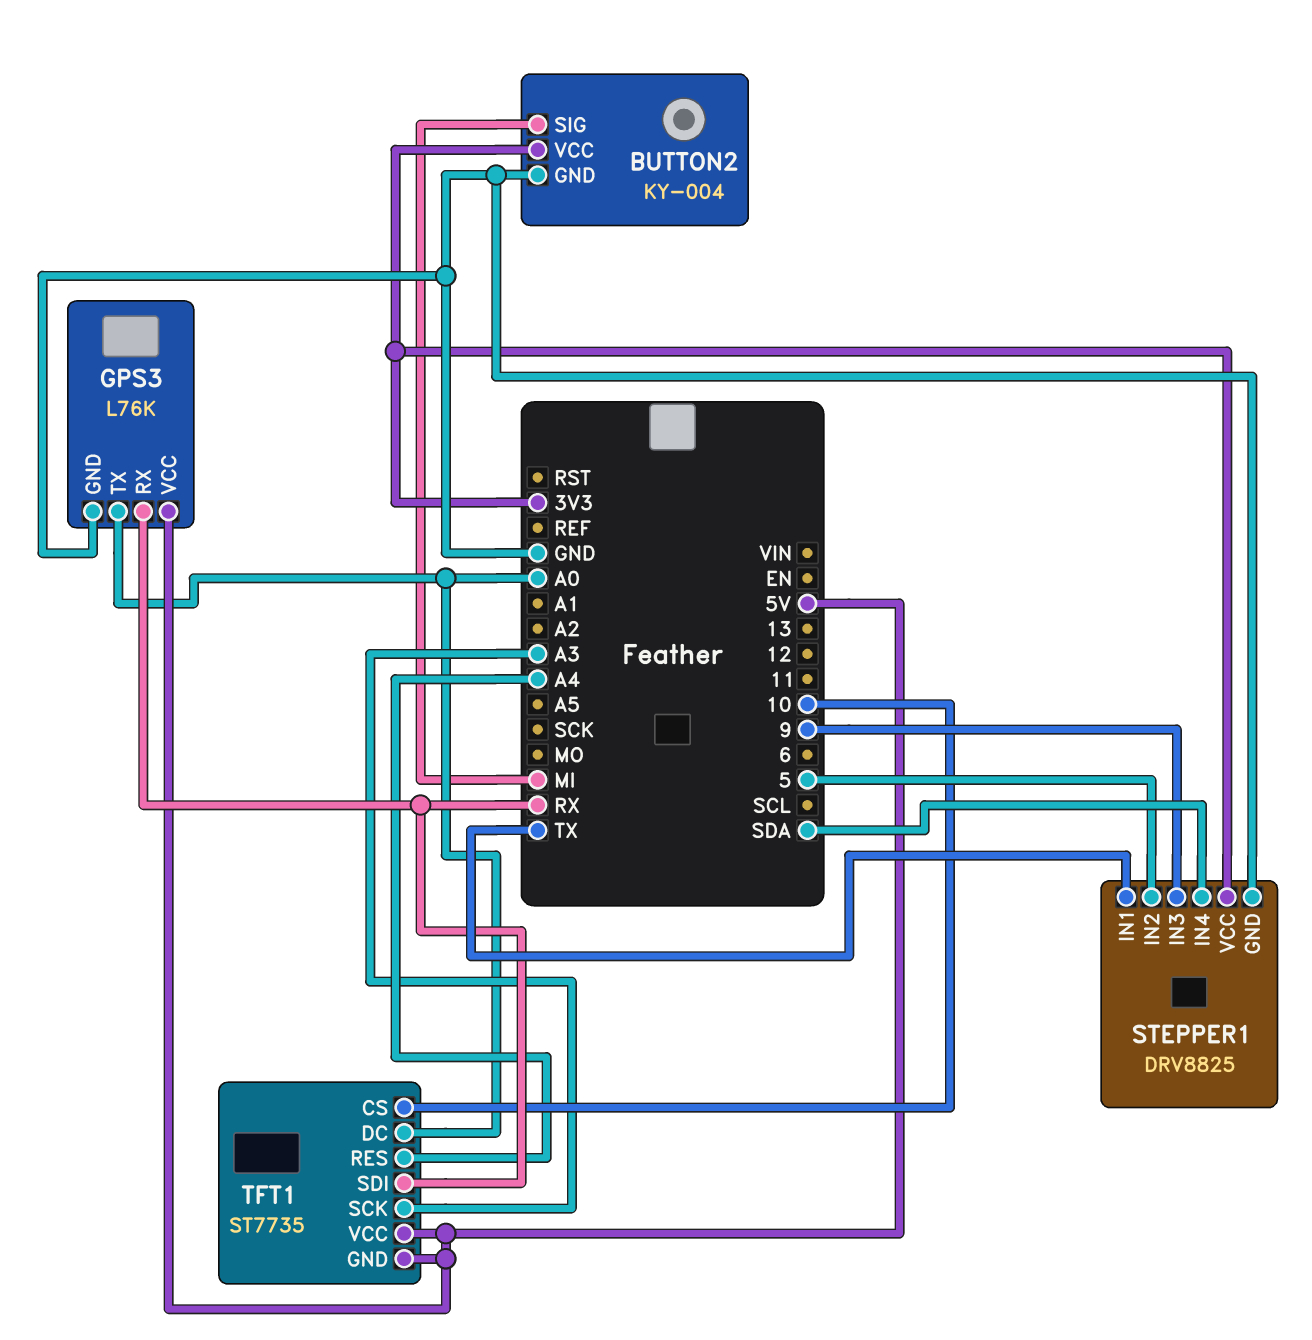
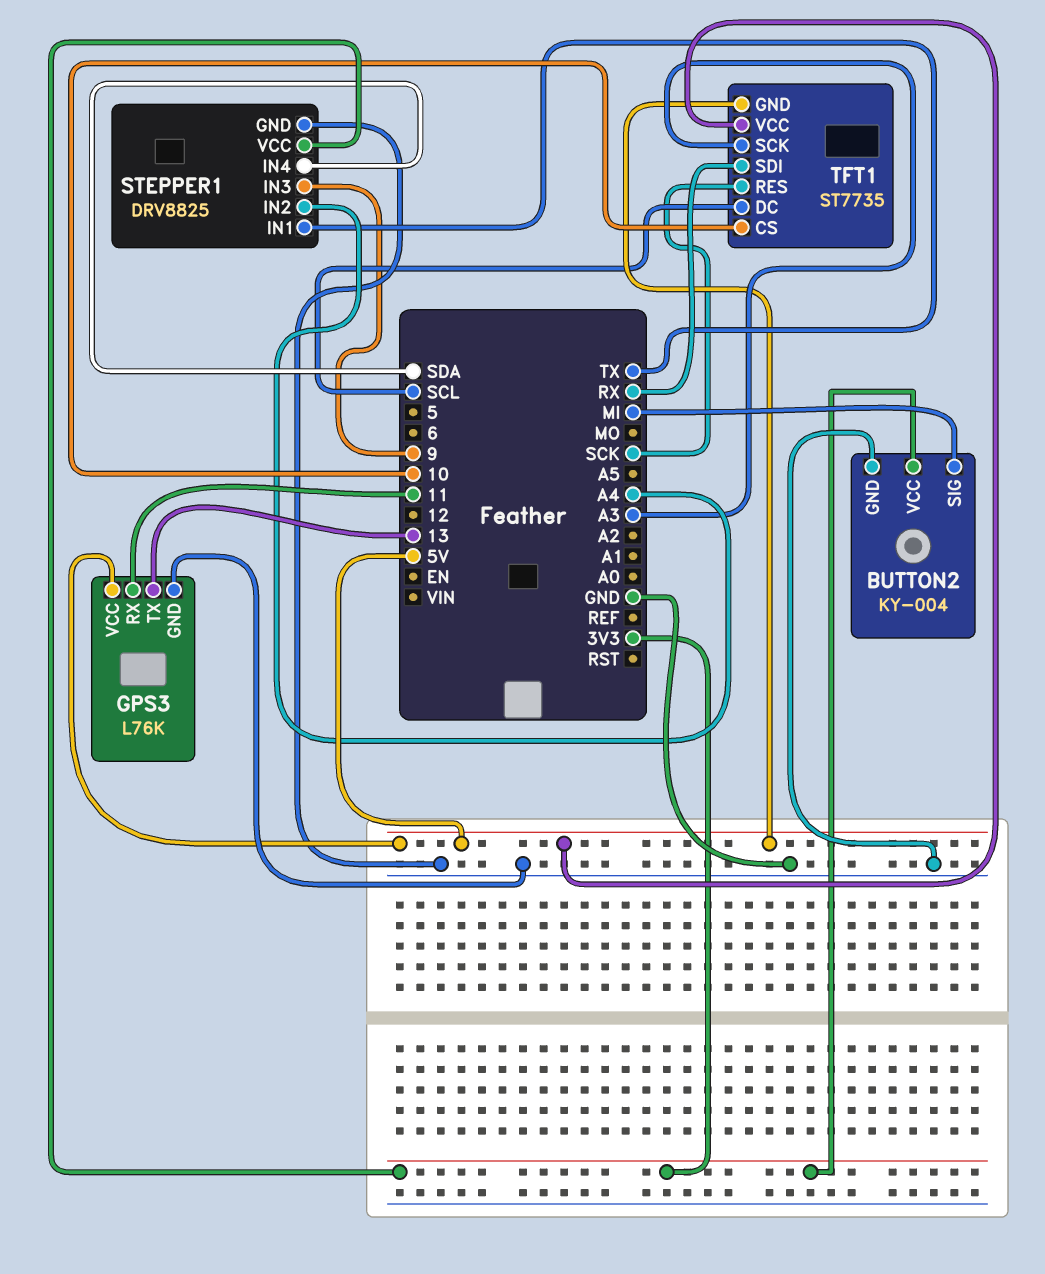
GPS3 pin RX: RX -> 11
GPS3 pin TX: A0 -> 13
STEPPER1 pin IN2: 5 -> A4
TFT1 pin DC: A0 -> SCL
TFT1 pin RES: A4 -> SCK

